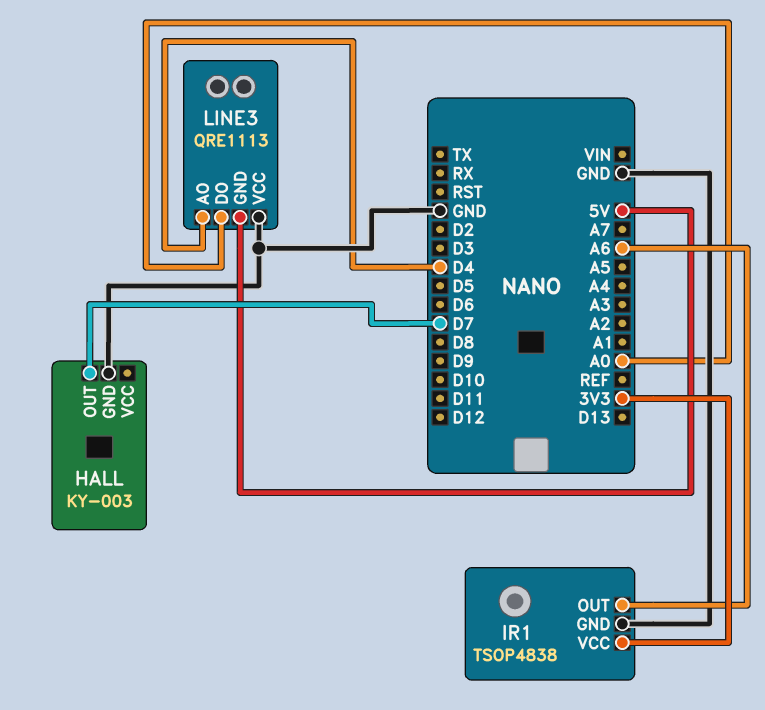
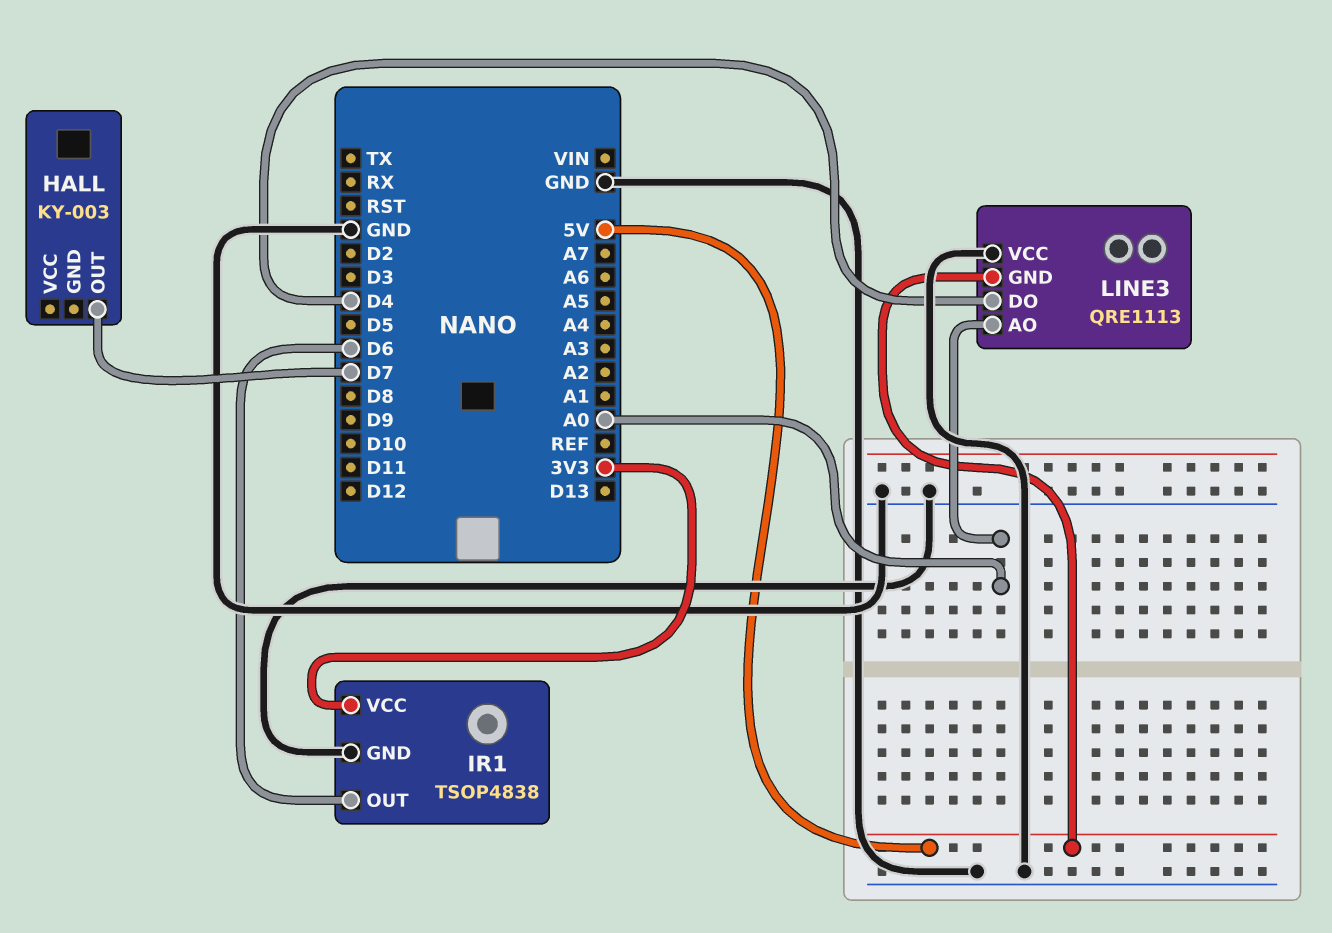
HALL pin GND: GND -> none
IR1 pin OUT: A6 -> D6
LINE3 pin AO: D4 -> A0
LINE3 pin DO: A0 -> D4

